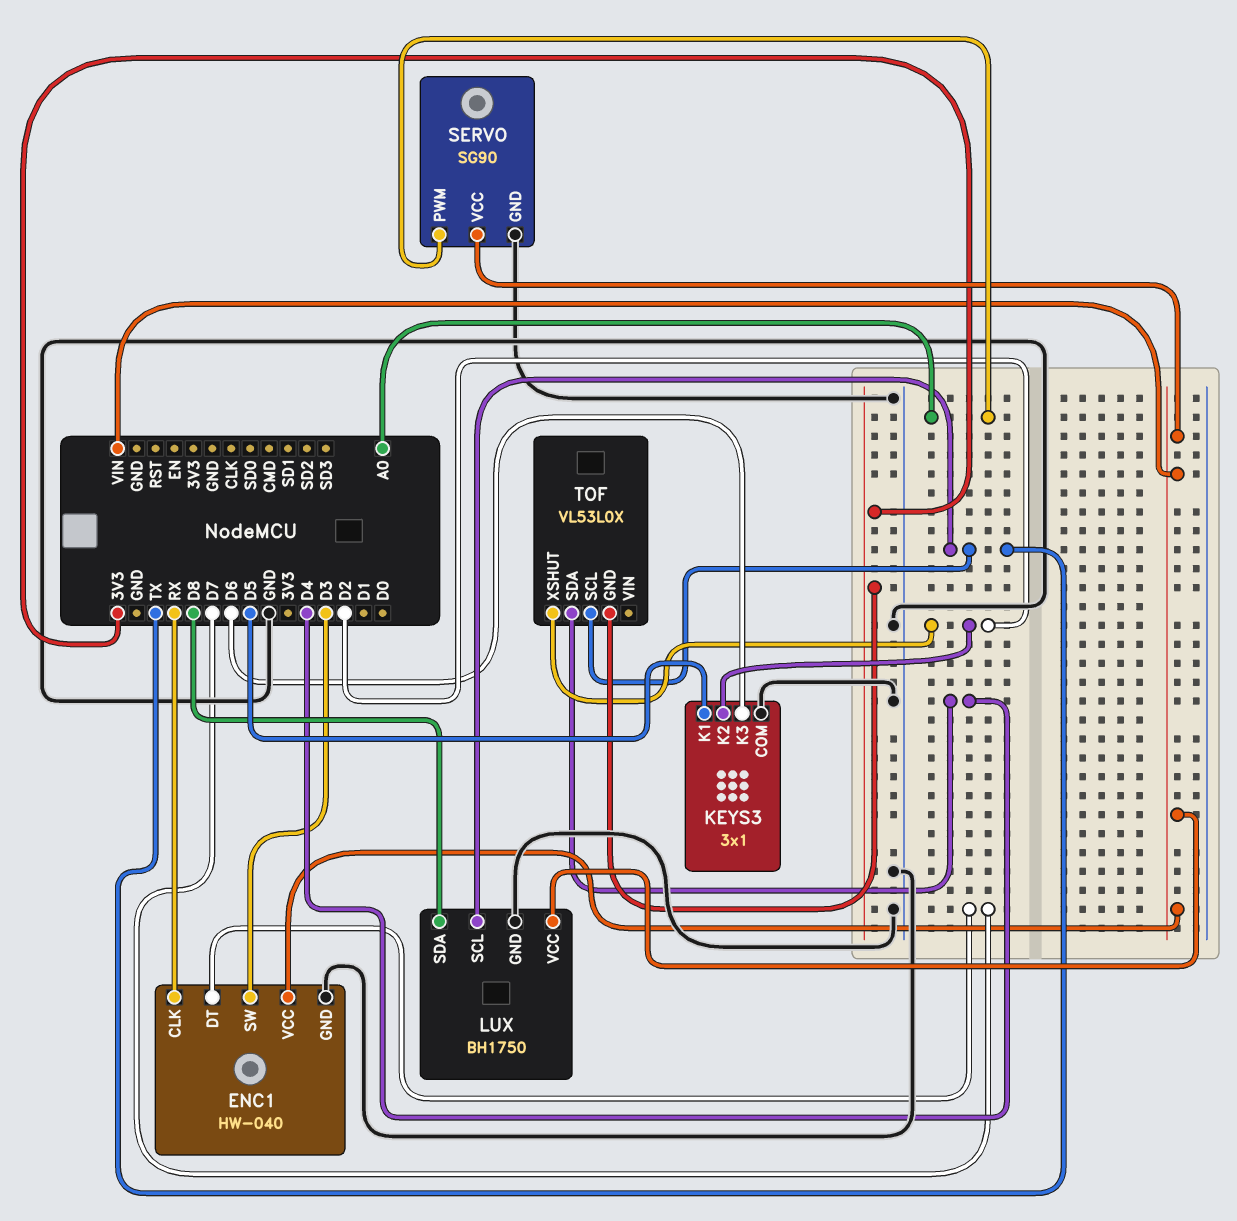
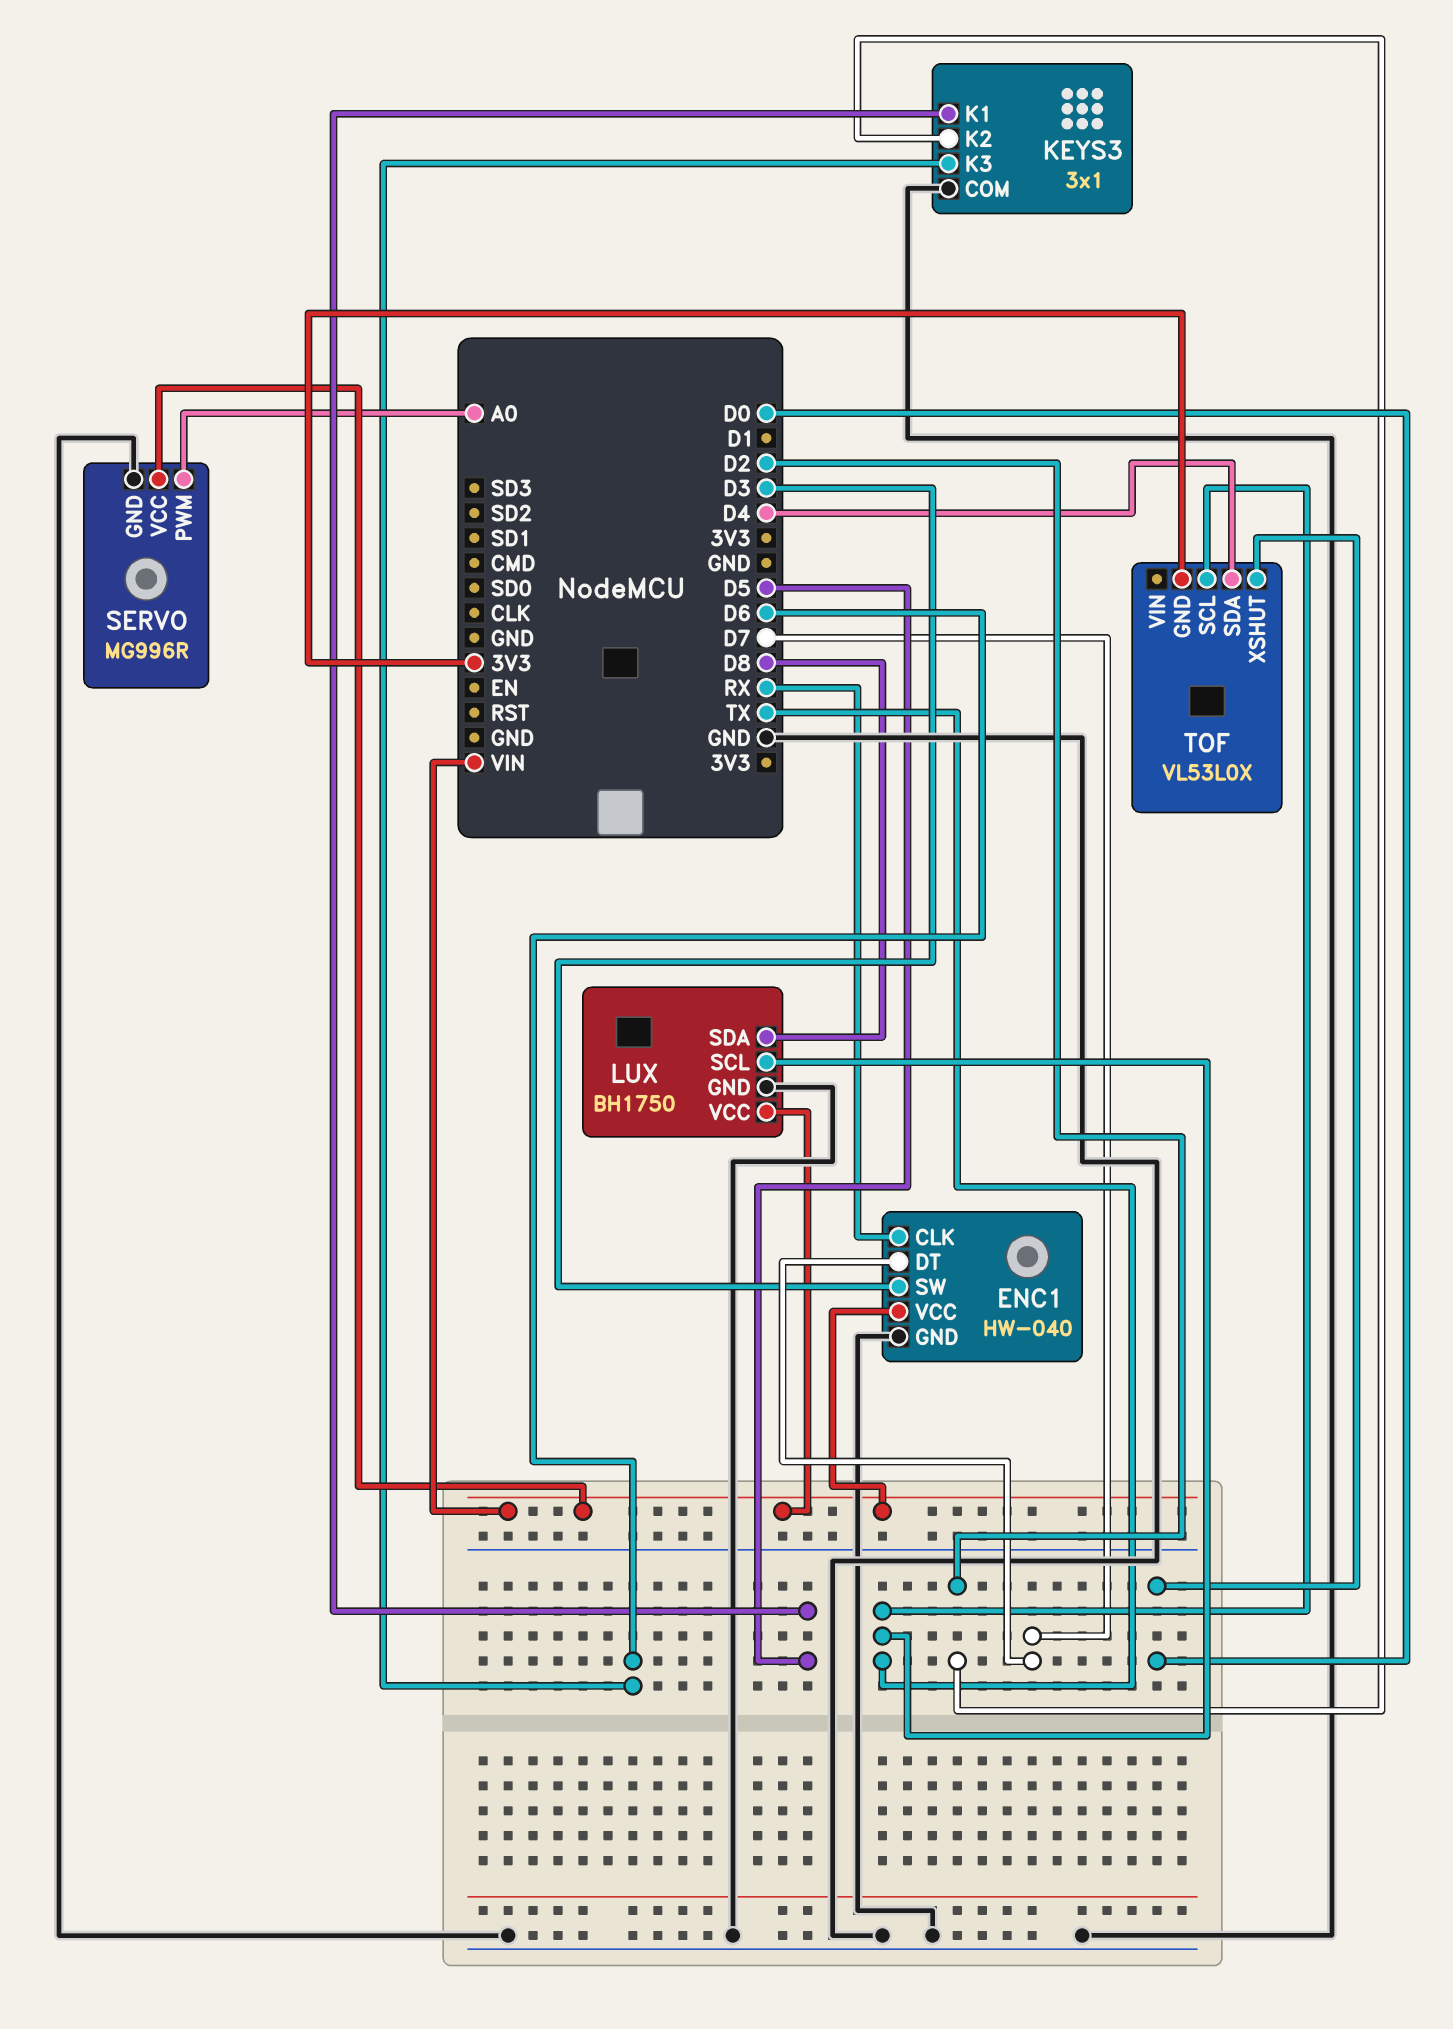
SERVO: SG90 -> MG996R
TOF pin XSHUT: D2 -> D0

